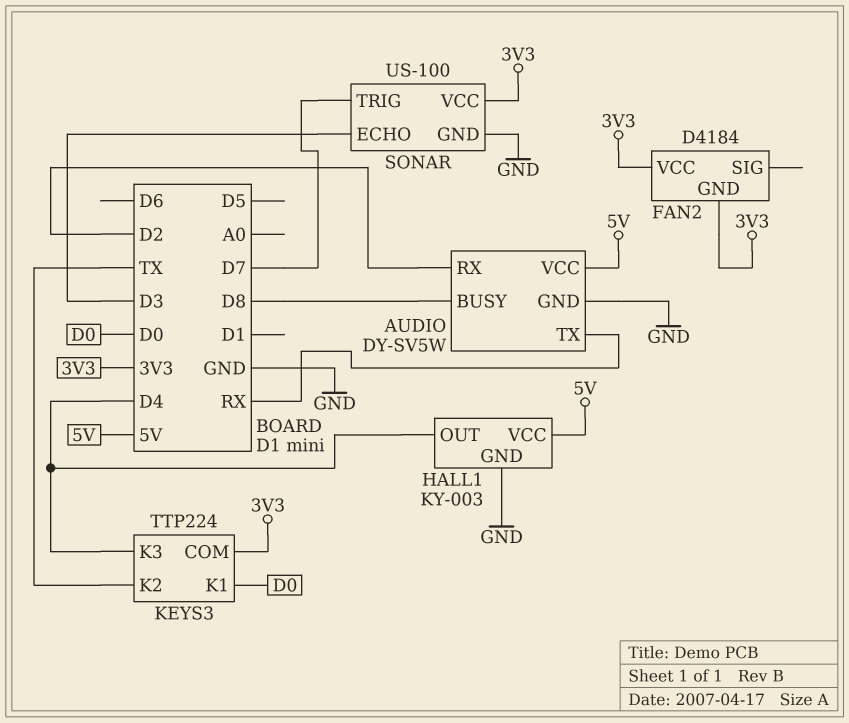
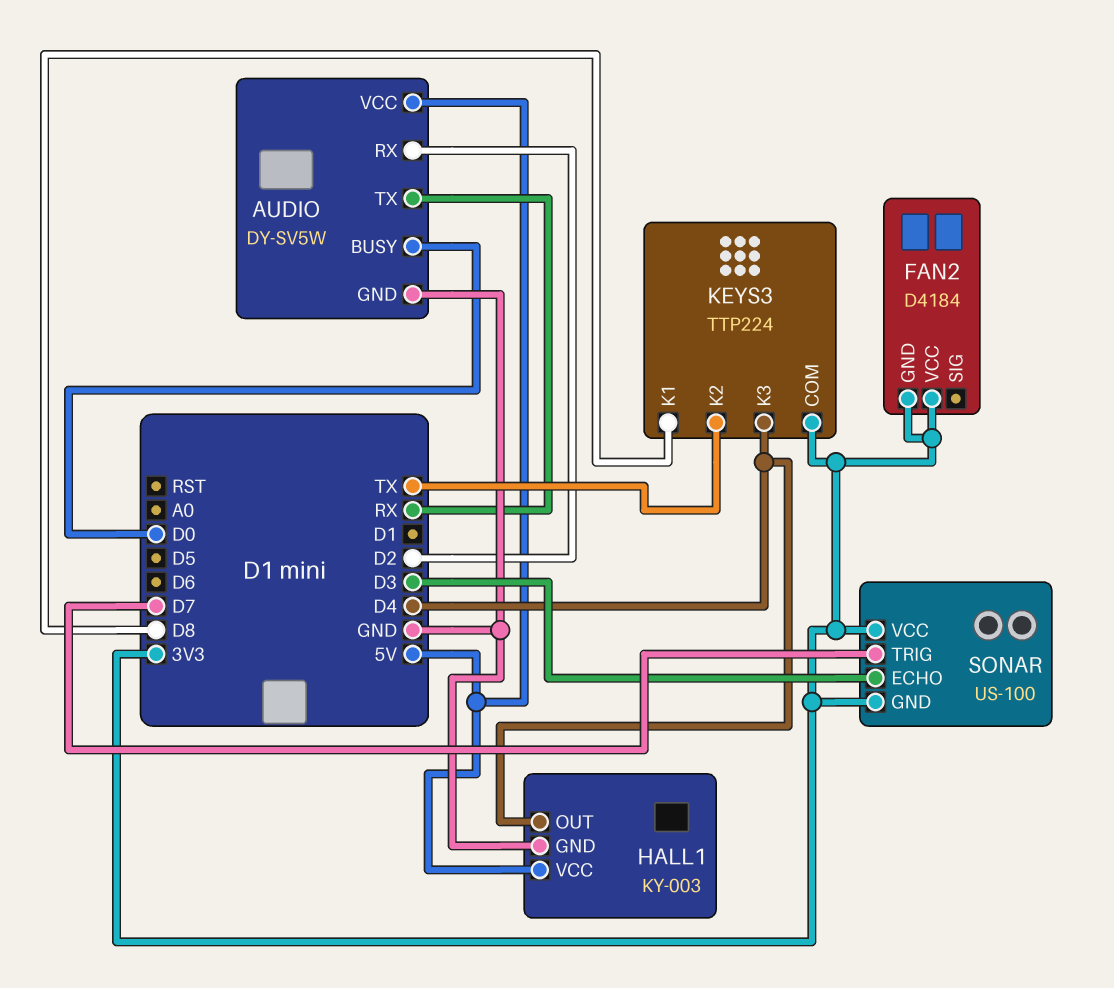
AUDIO pin BUSY: D8 -> D0
KEYS3 pin K1: D0 -> D8
SONAR pin GND: GND -> 3V3

